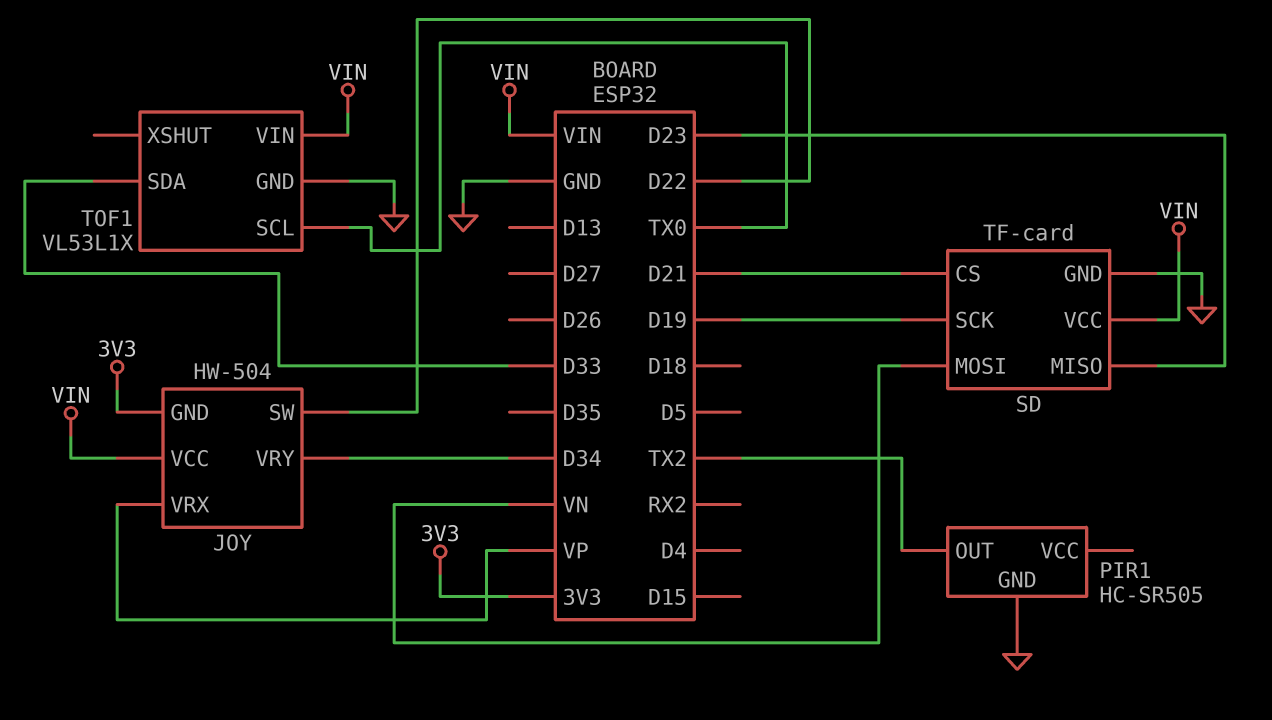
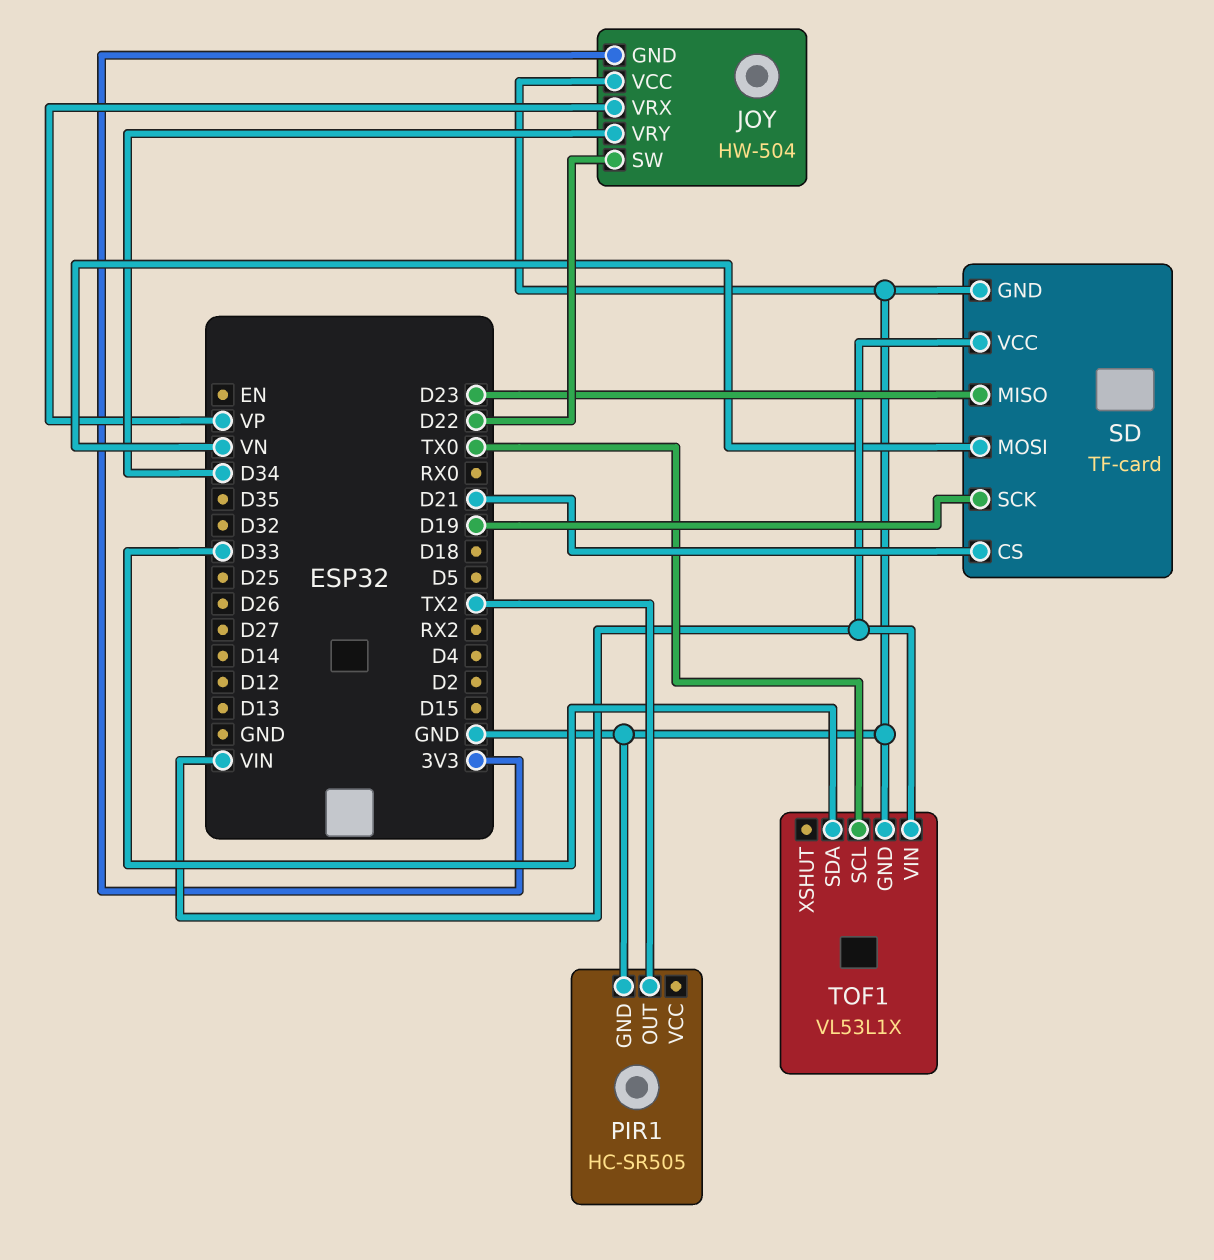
JOY pin VCC: VIN -> GND

